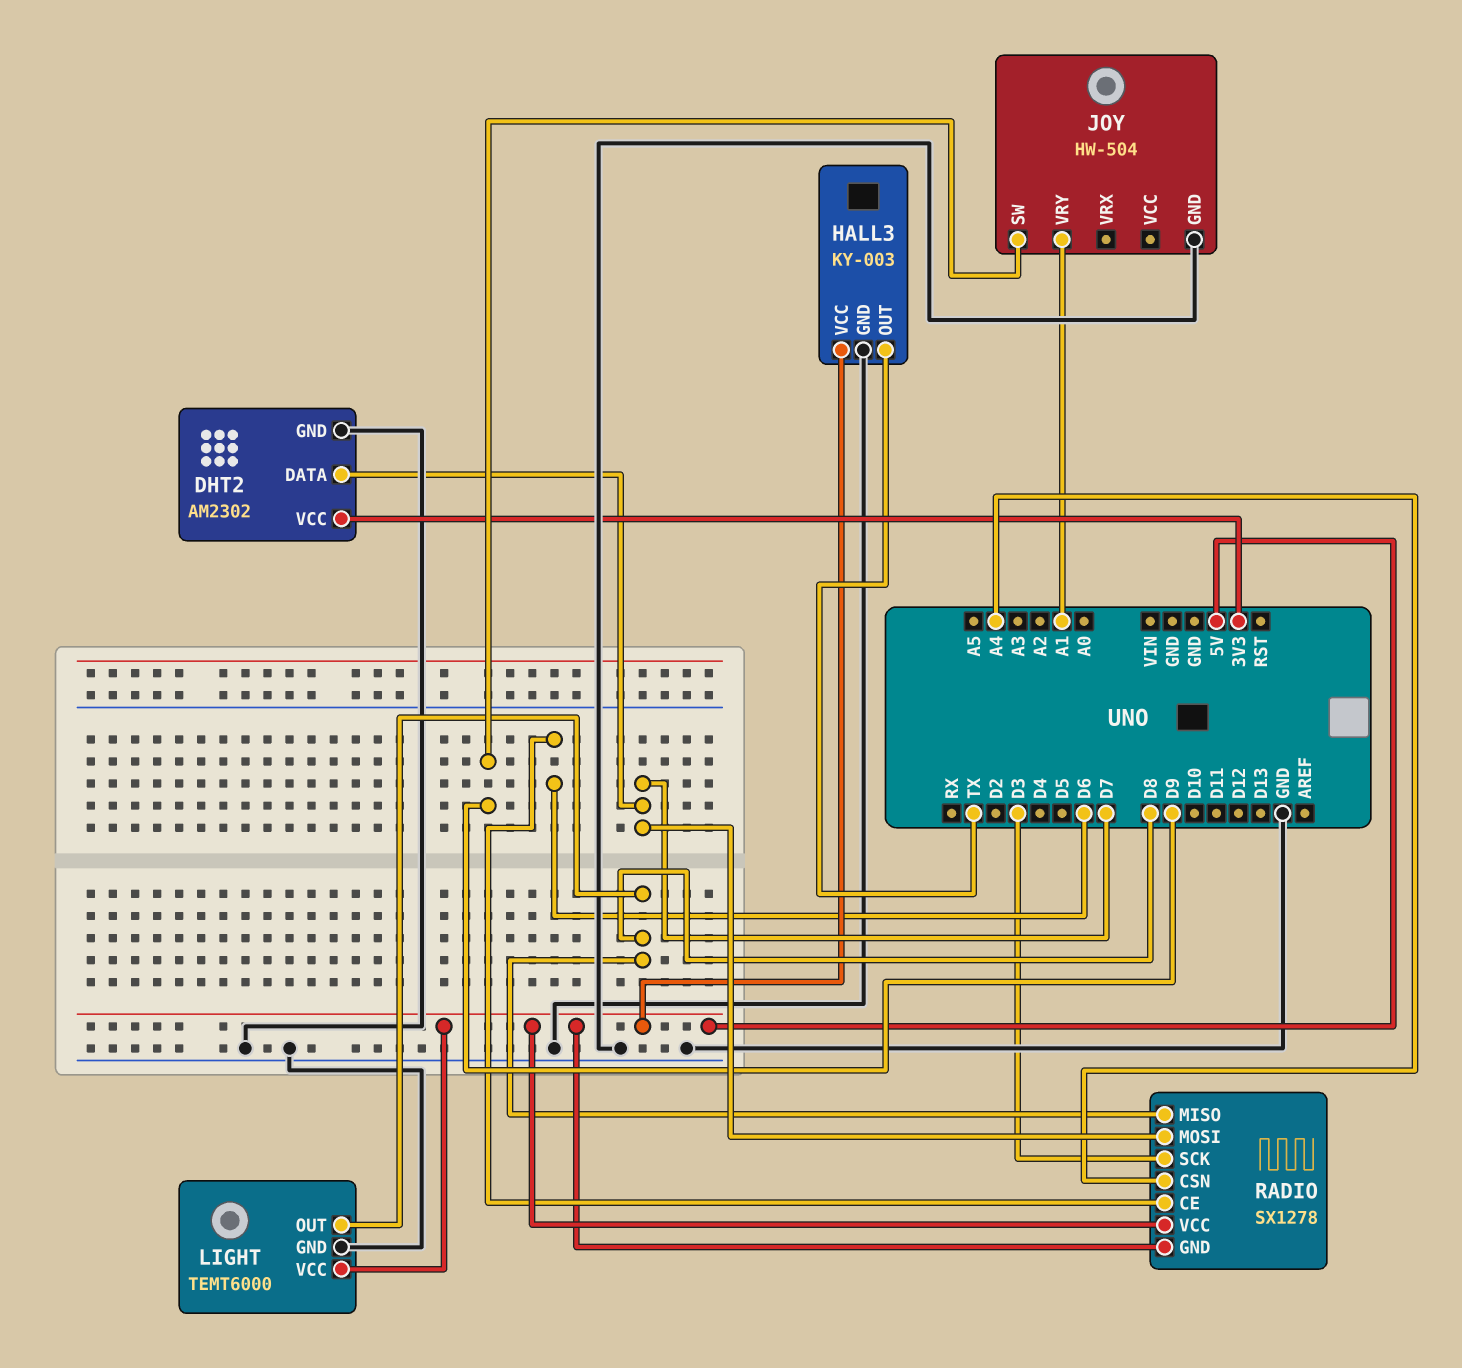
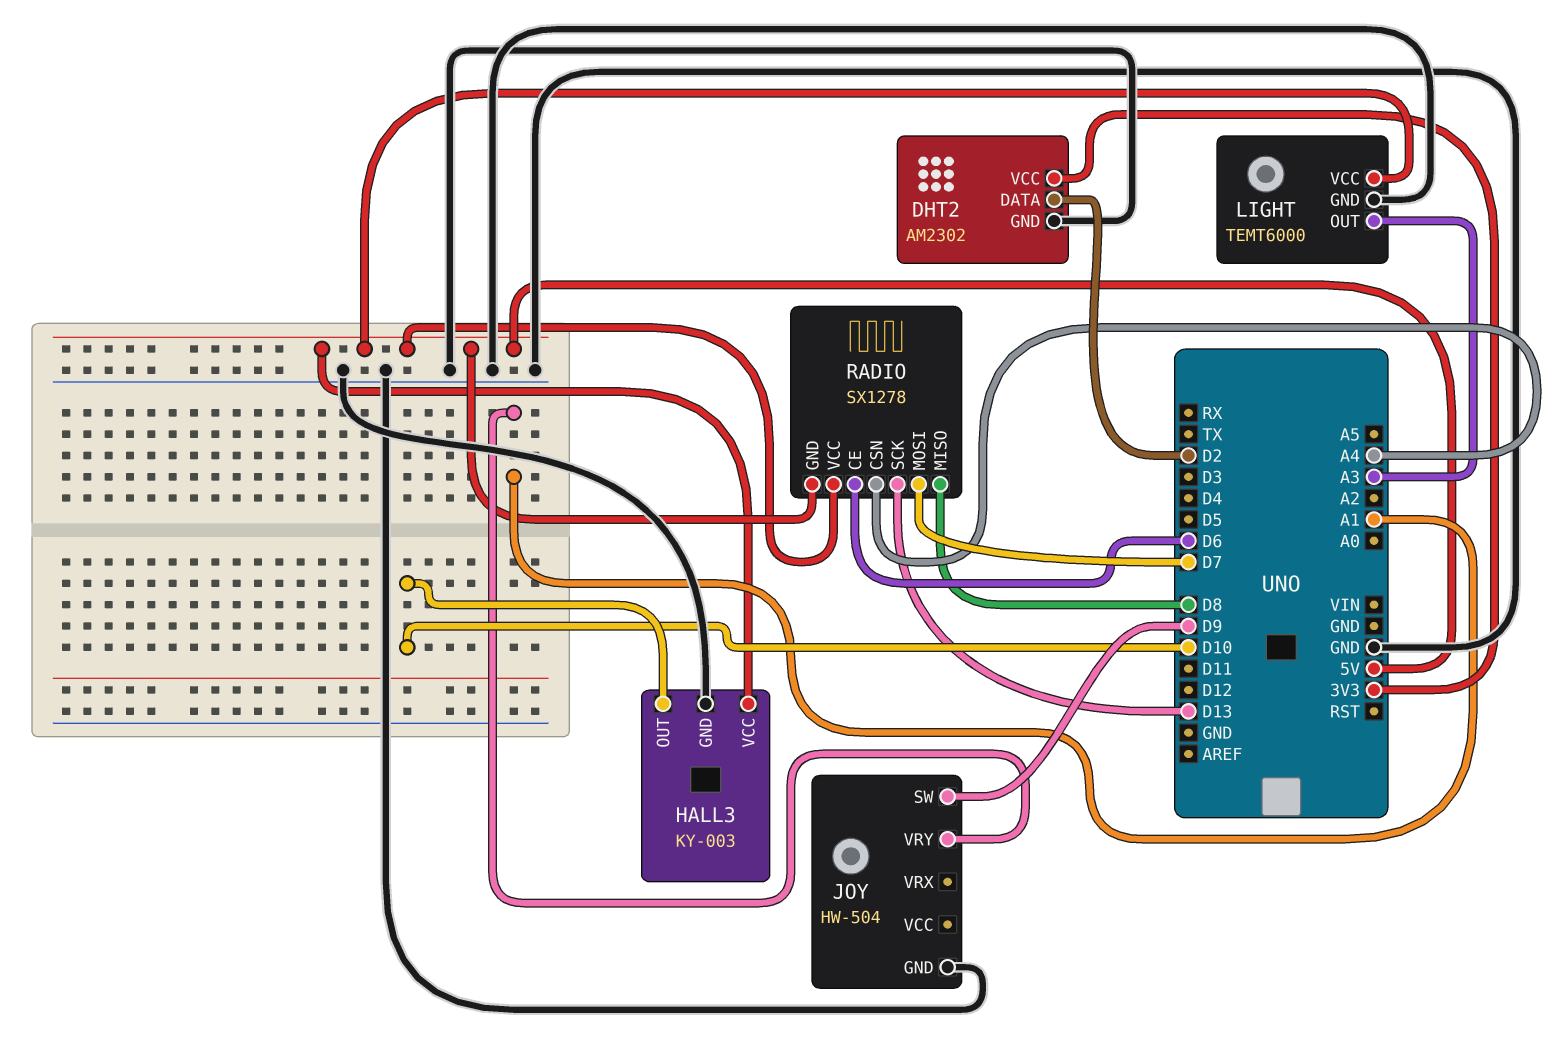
DHT2 pin DATA: D7 -> D2
HALL3 pin OUT: TX -> D10
LIGHT pin OUT: D8 -> A3
RADIO pin SCK: D3 -> D13

